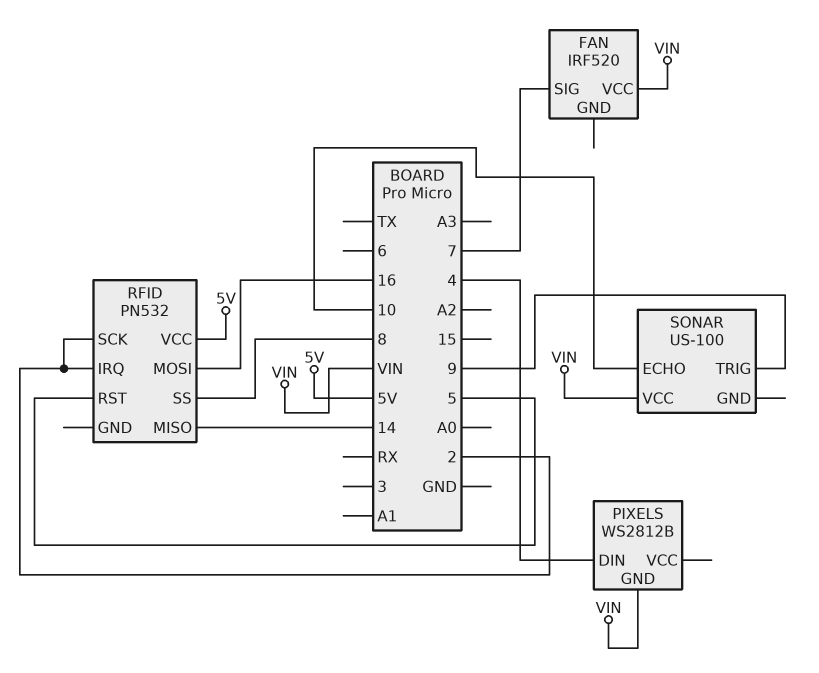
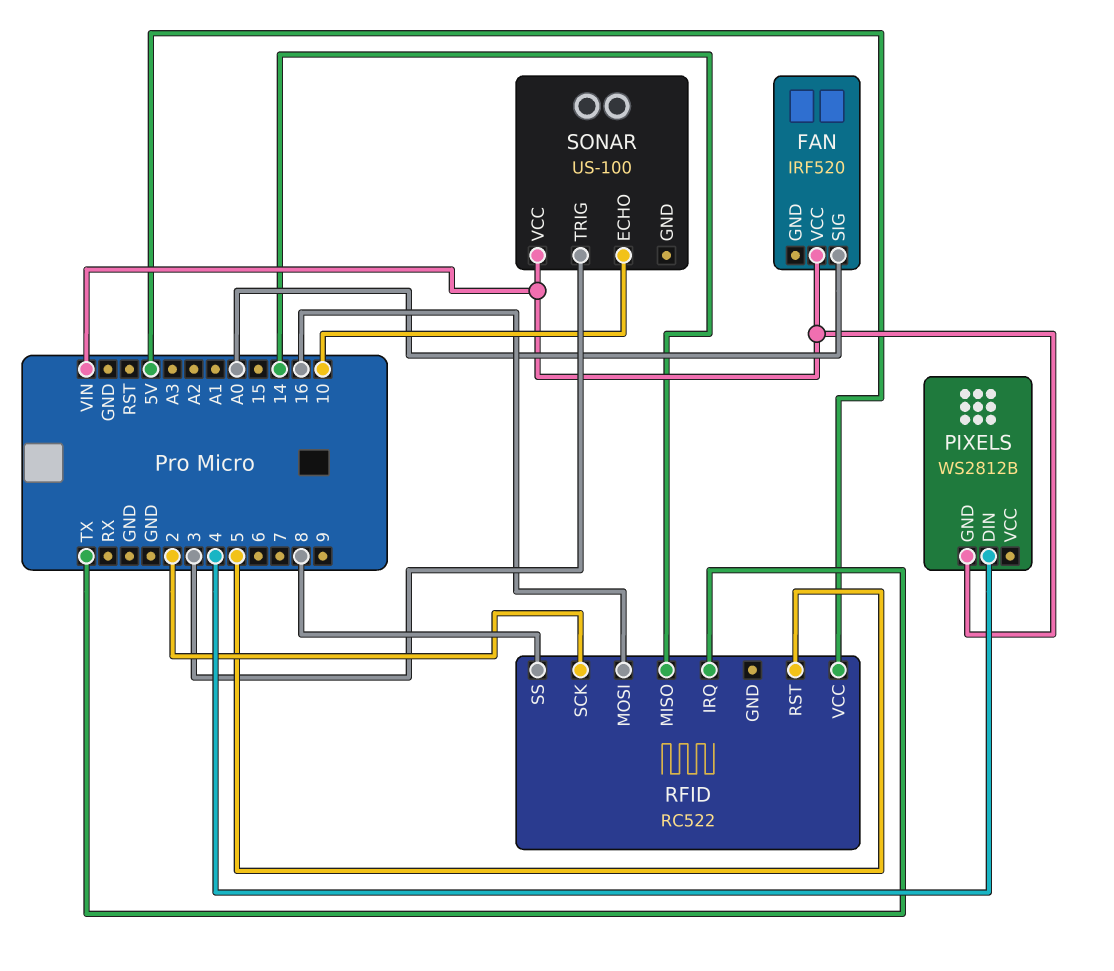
FAN pin SIG: 7 -> A0
RFID: PN532 -> RC522
RFID pin IRQ: 2 -> TX
SONAR pin TRIG: 9 -> 3

